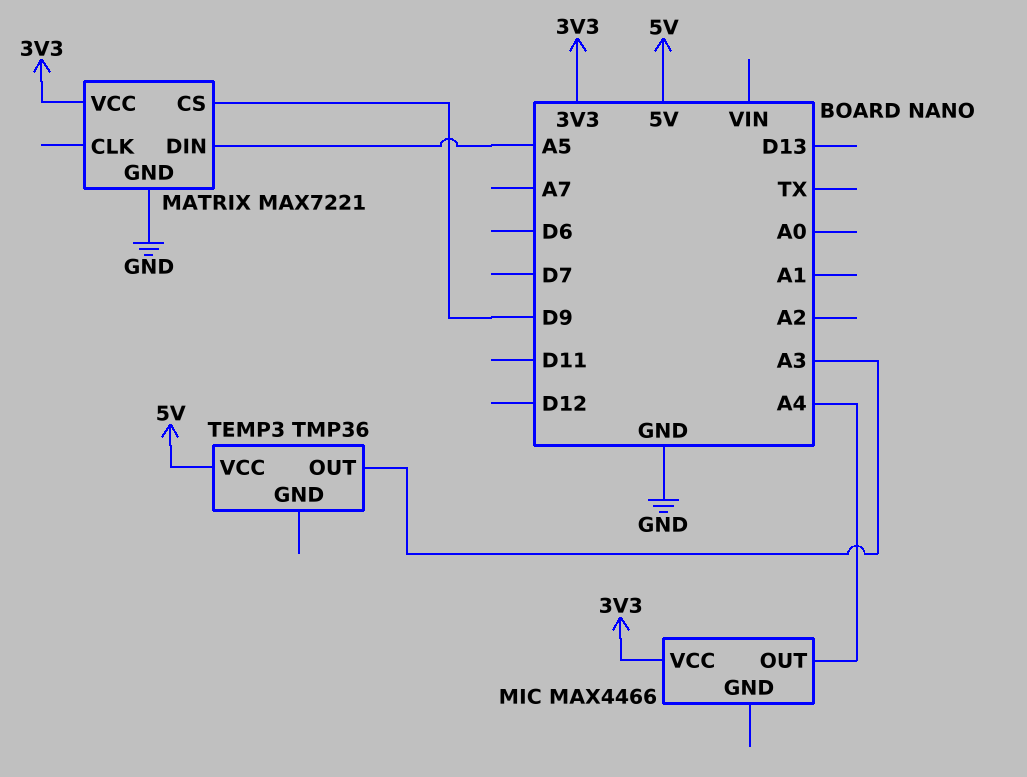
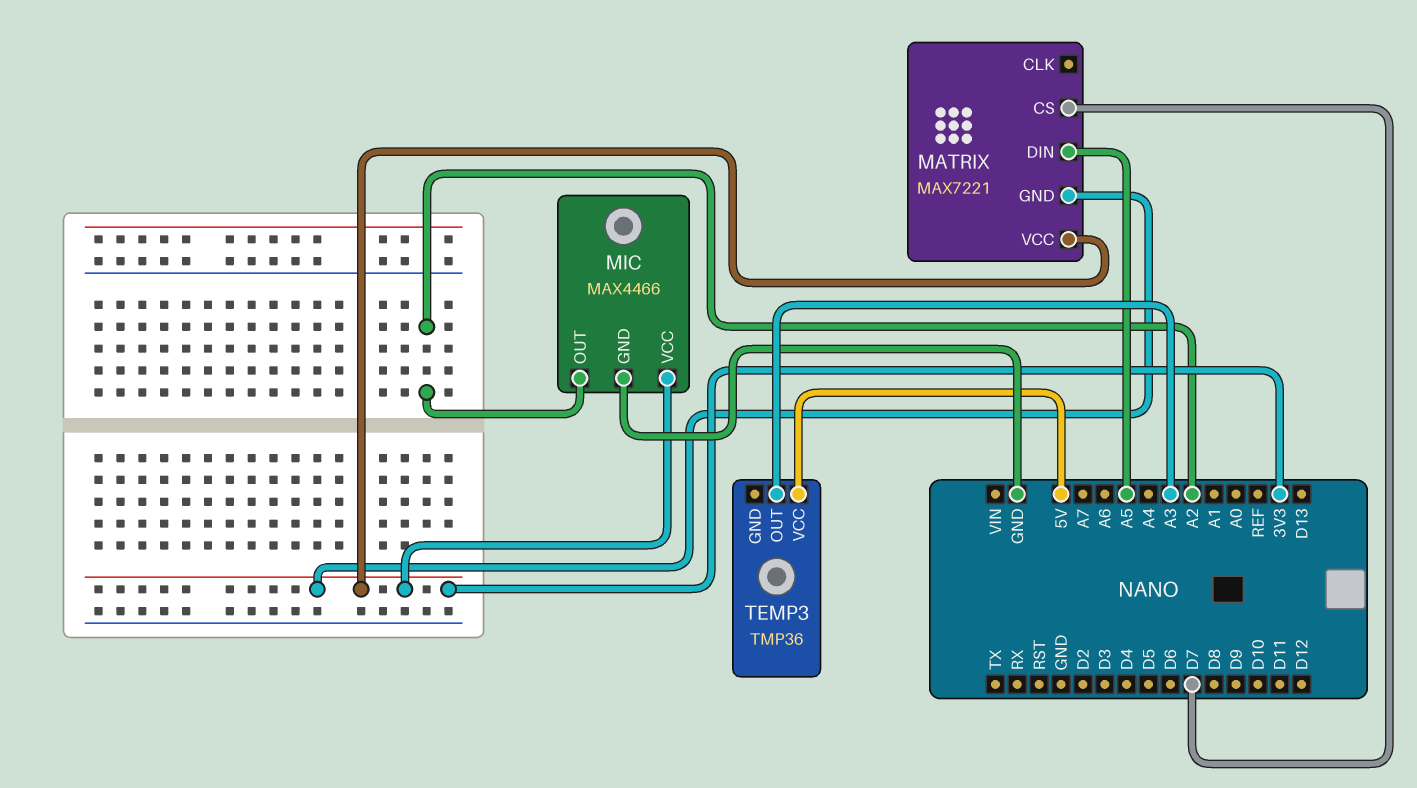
MATRIX pin CS: D9 -> D7
MATRIX pin GND: GND -> 3V3
MIC pin GND: none -> GND
MIC pin OUT: A4 -> A2

